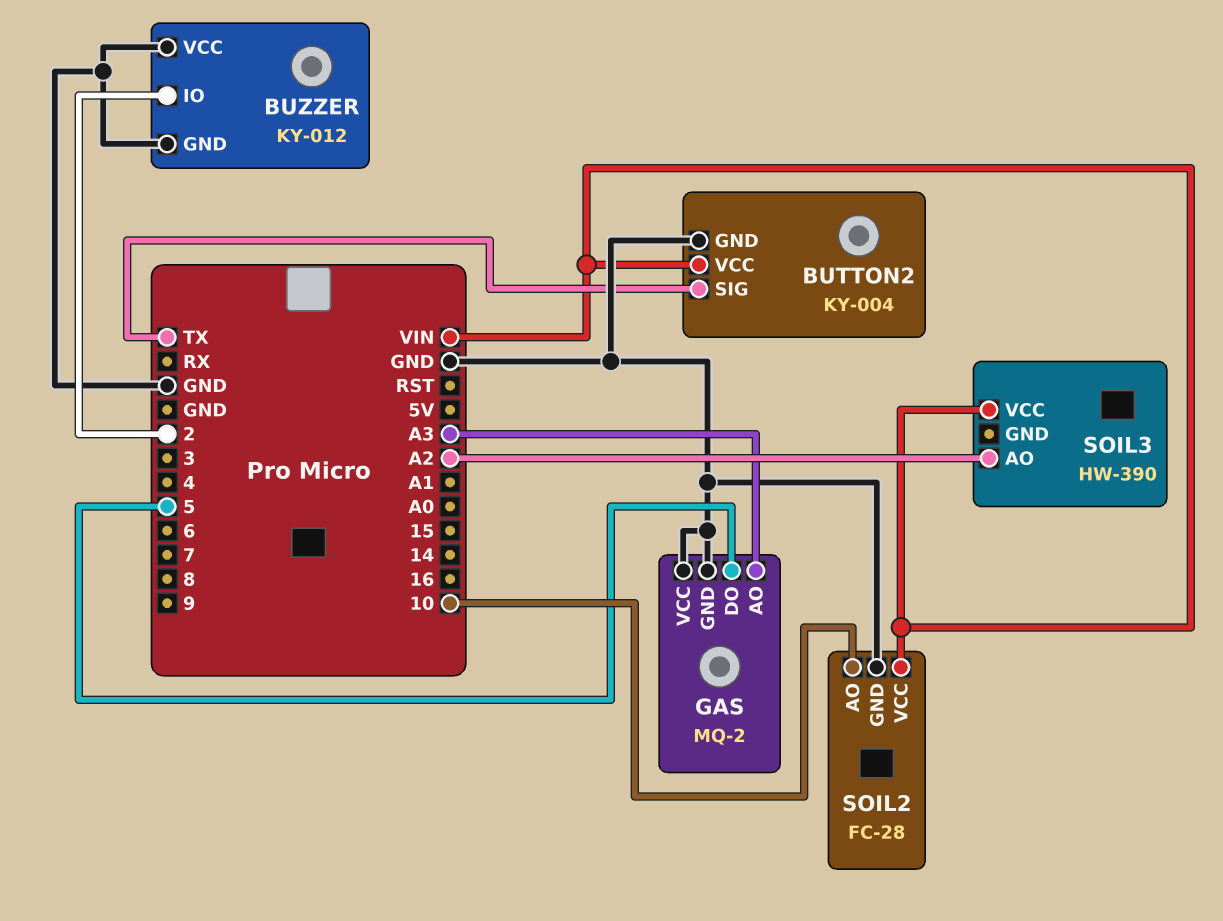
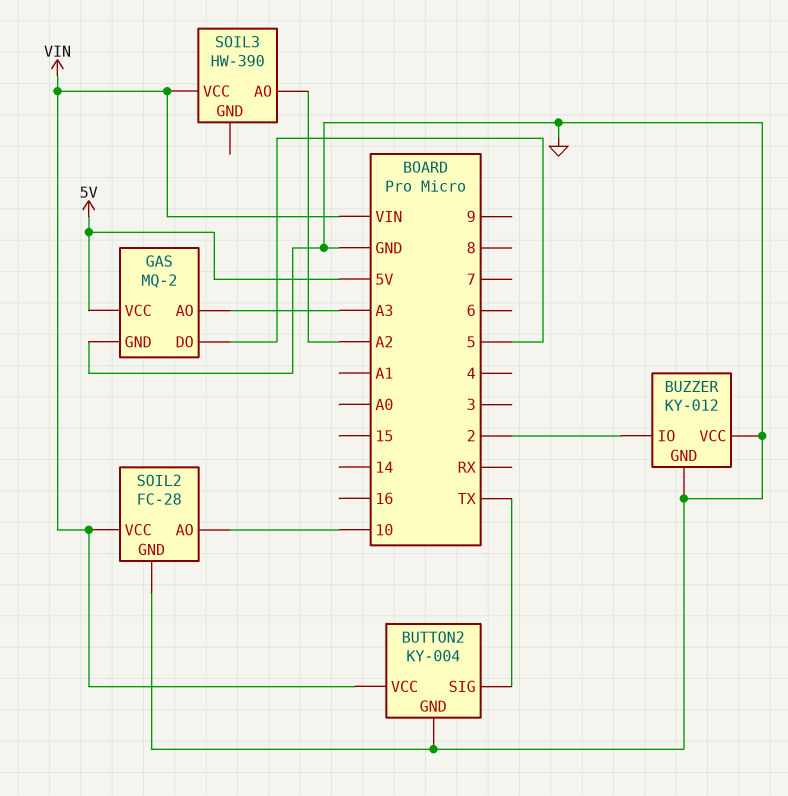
GAS pin VCC: GND -> 5V

